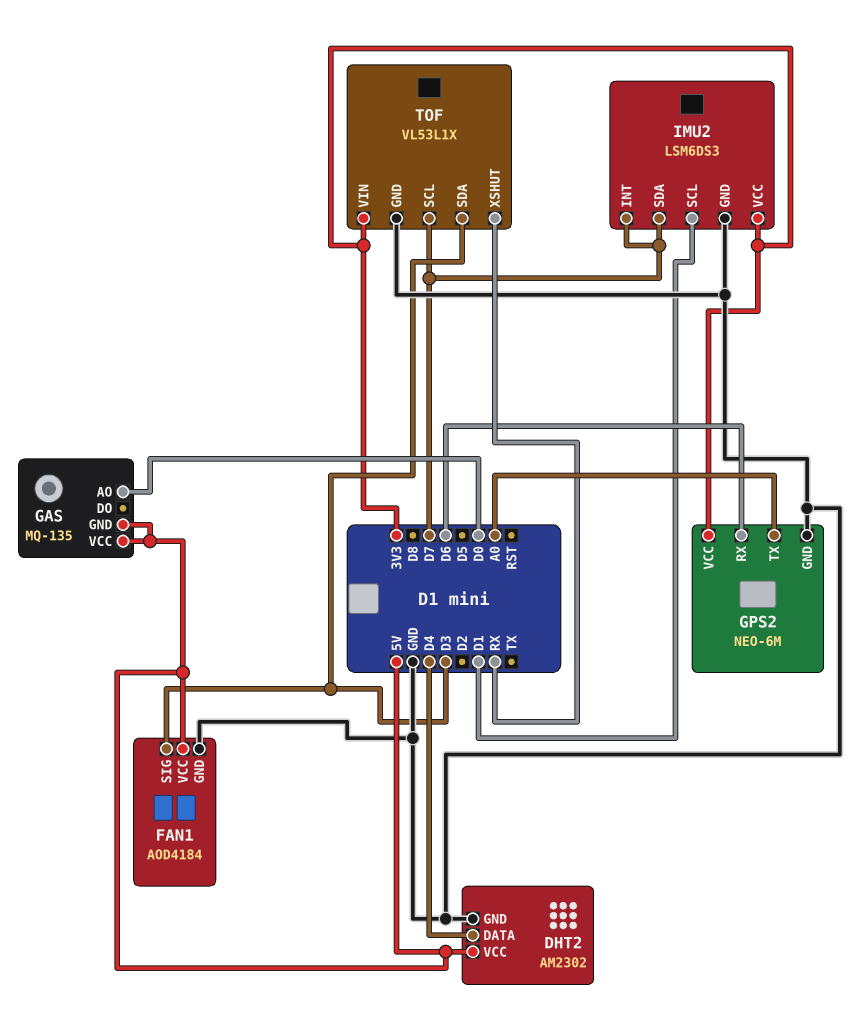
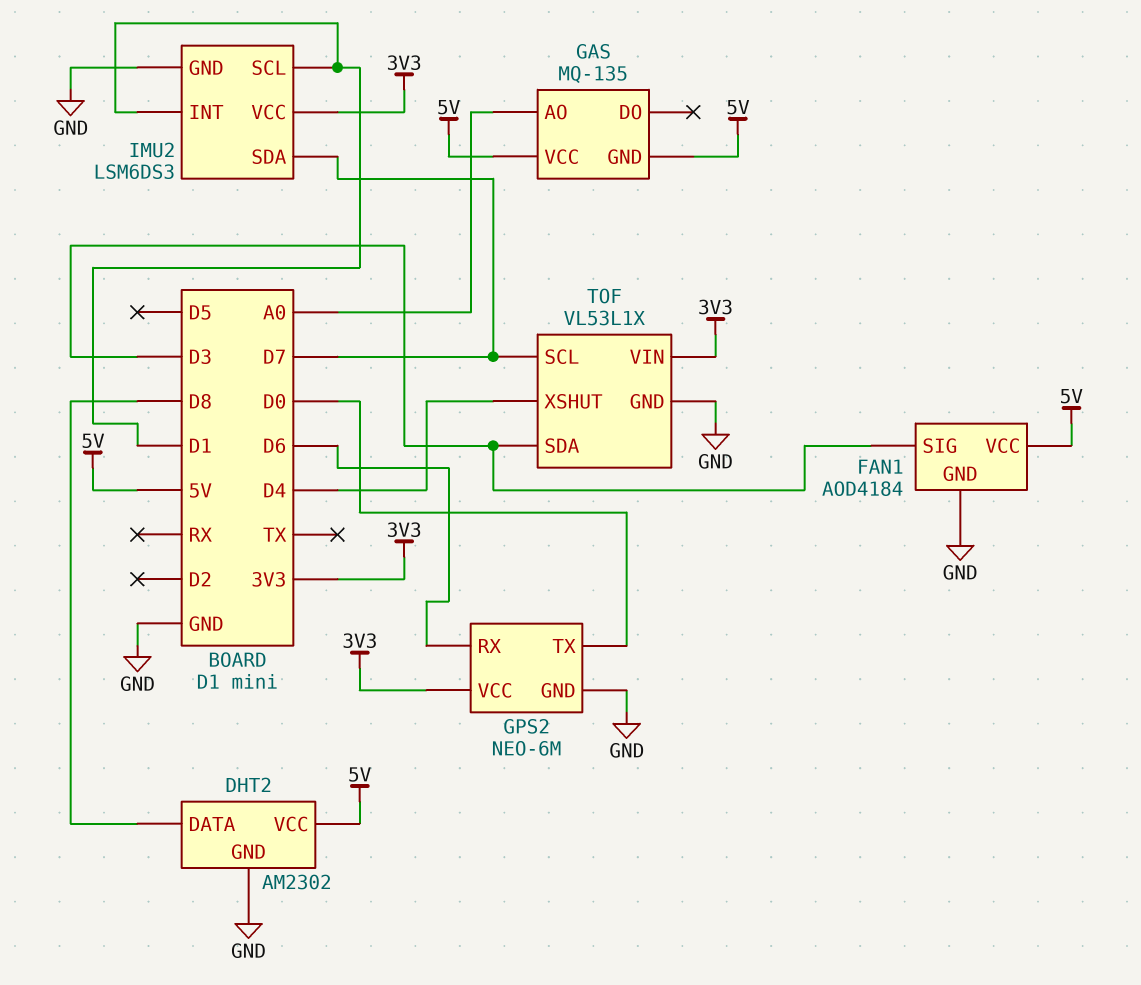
DHT2 pin DATA: D4 -> D8
GAS pin AO: D0 -> A0
GPS2 pin TX: A0 -> D0
IMU2 pin INT: D7 -> D1
TOF pin XSHUT: RX -> D4

